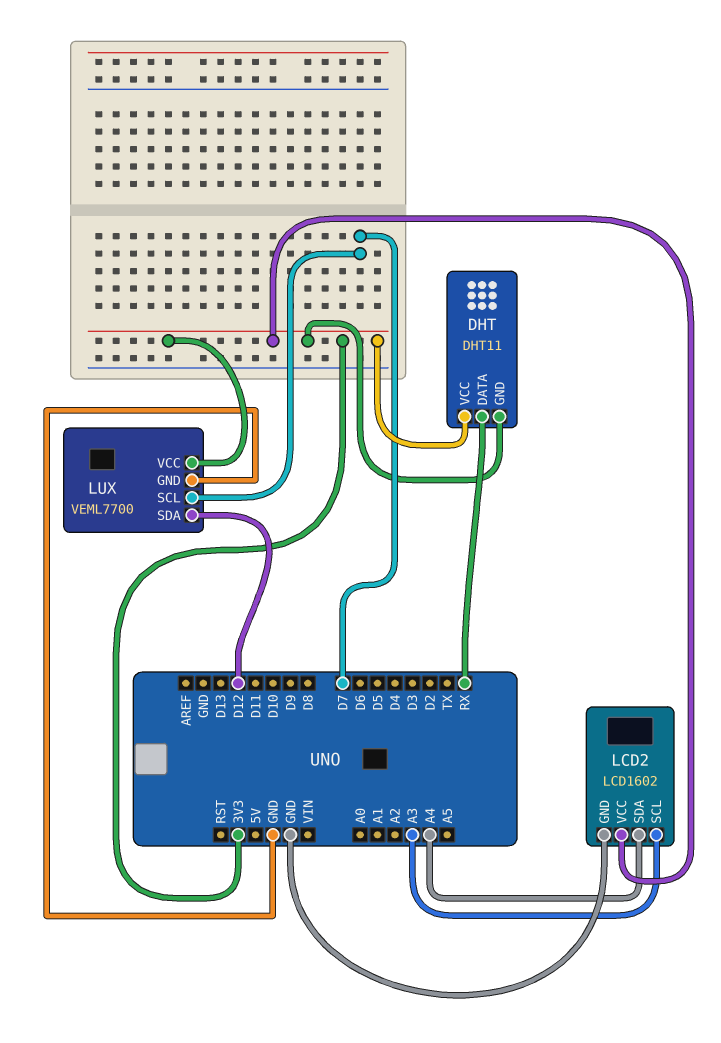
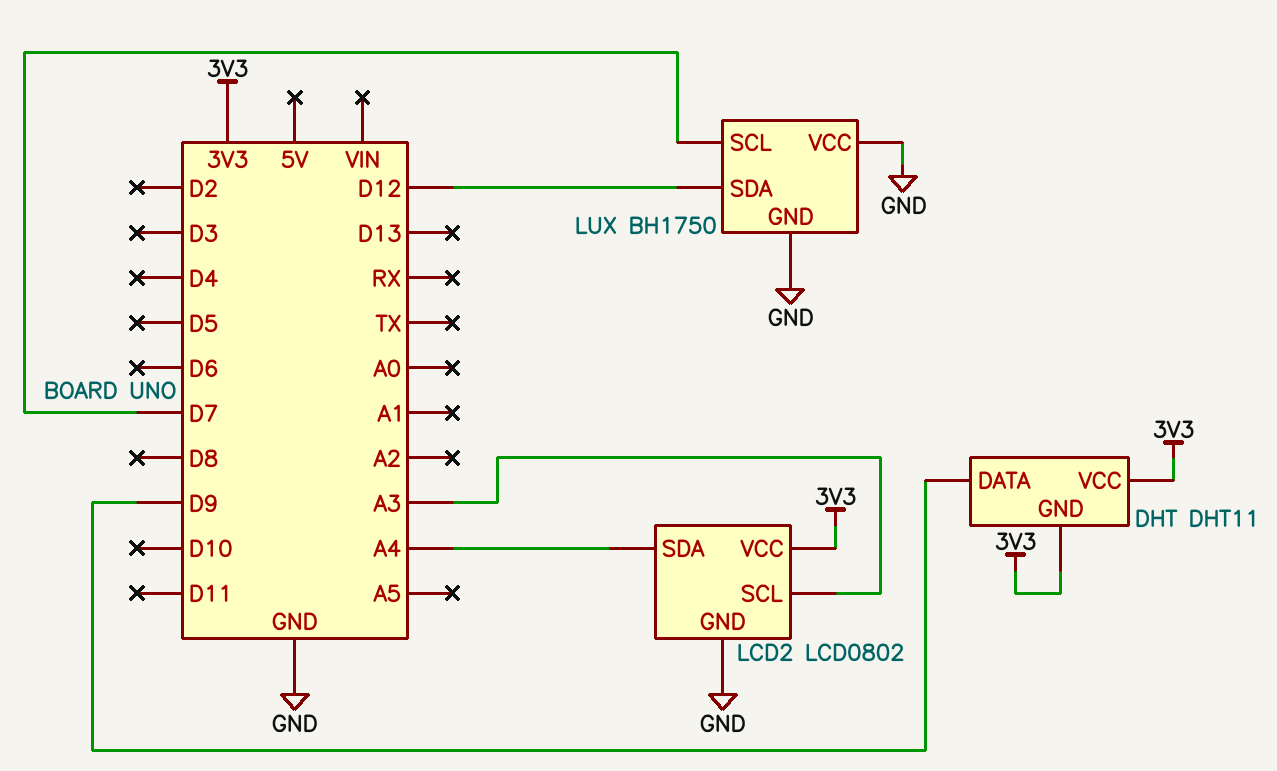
DHT pin DATA: RX -> D9
LCD2: LCD1602 -> LCD0802
LUX: VEML7700 -> BH1750
LUX pin VCC: 3V3 -> GND

